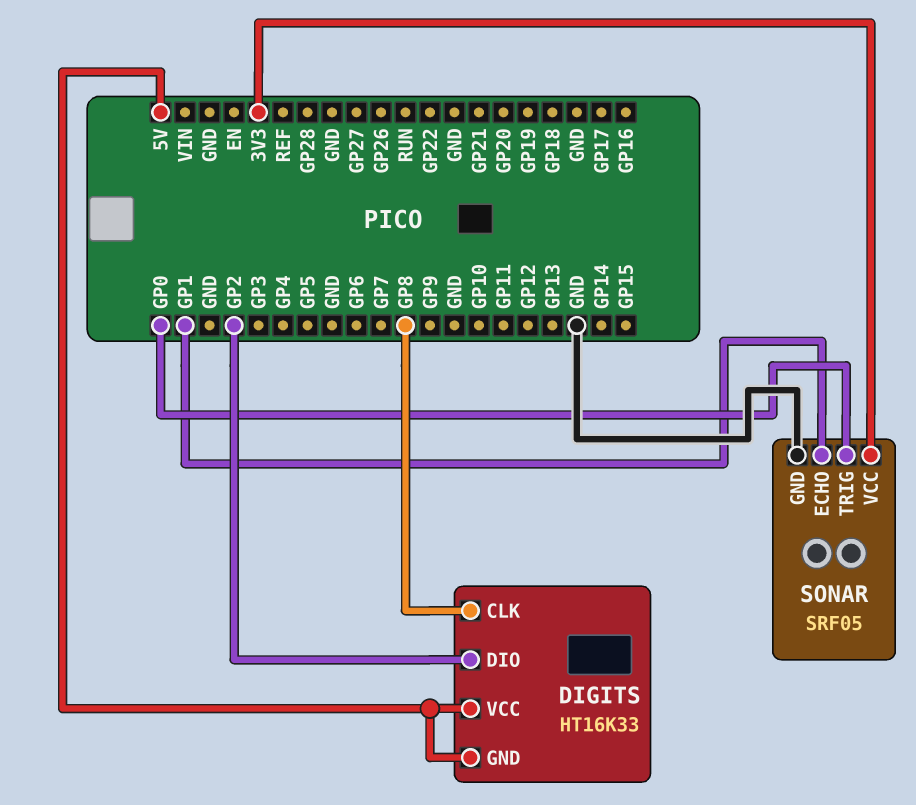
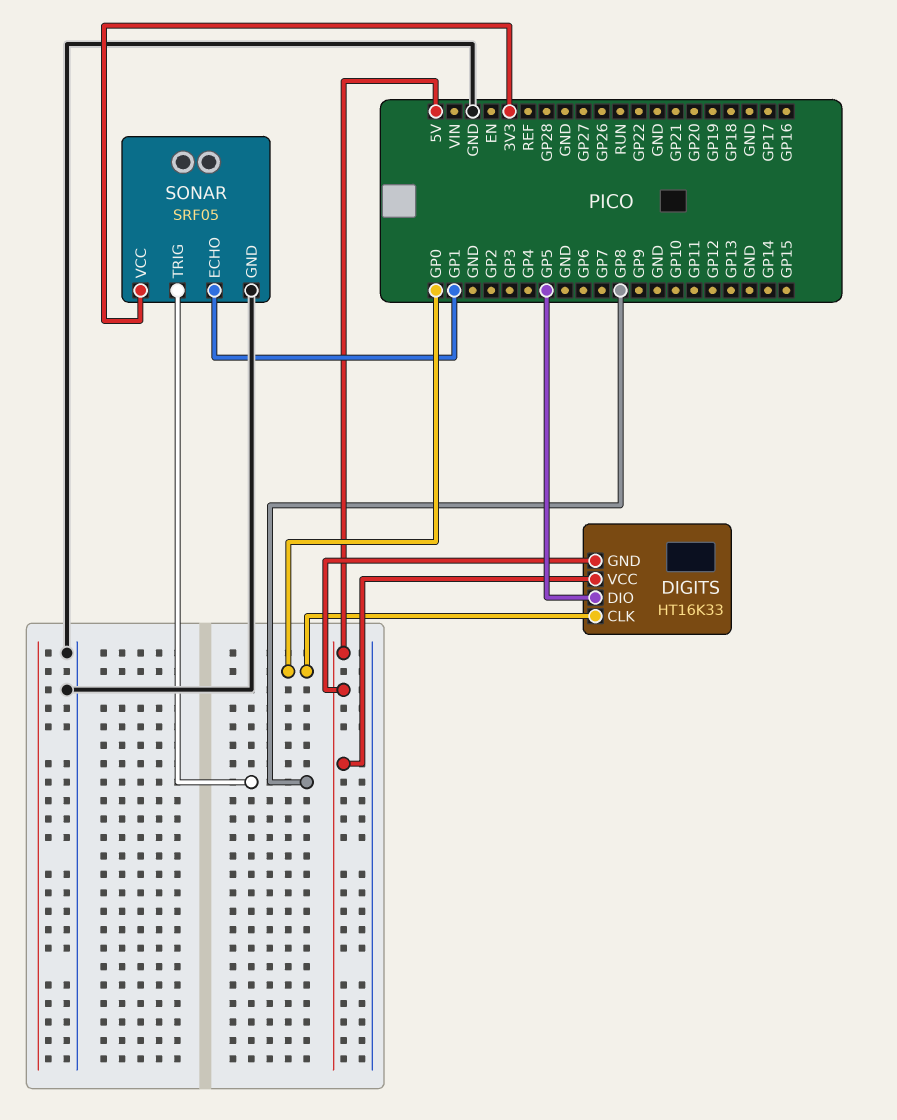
DIGITS pin CLK: GP8 -> GP0
DIGITS pin DIO: GP2 -> GP5
SONAR pin TRIG: GP0 -> GP8

